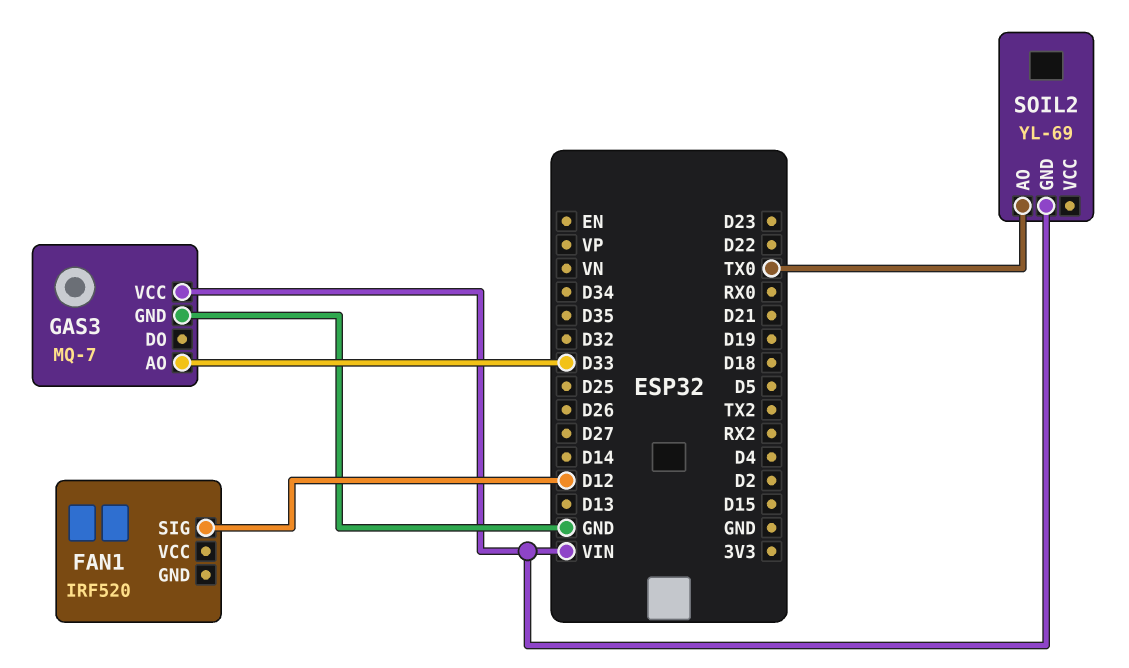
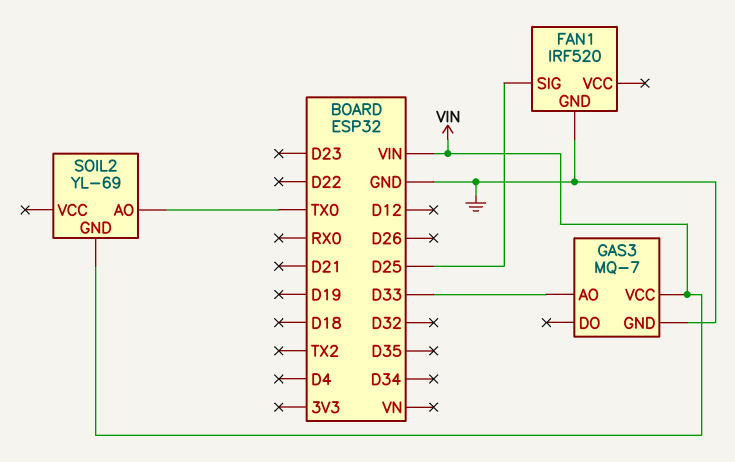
FAN1 pin GND: none -> GND
FAN1 pin SIG: D12 -> D25

